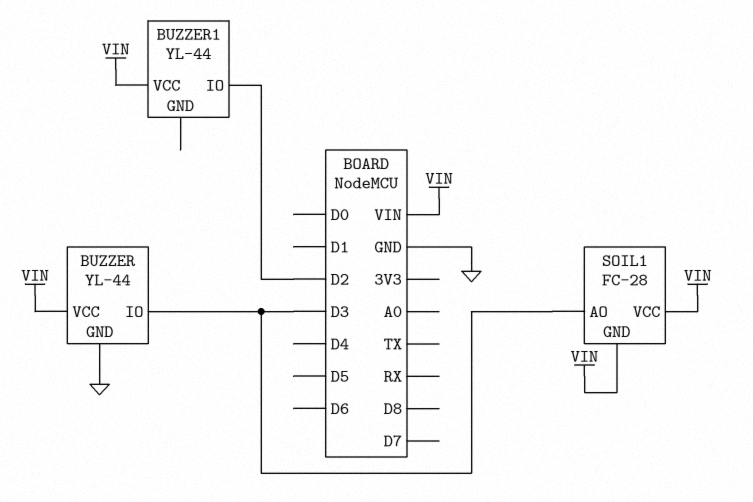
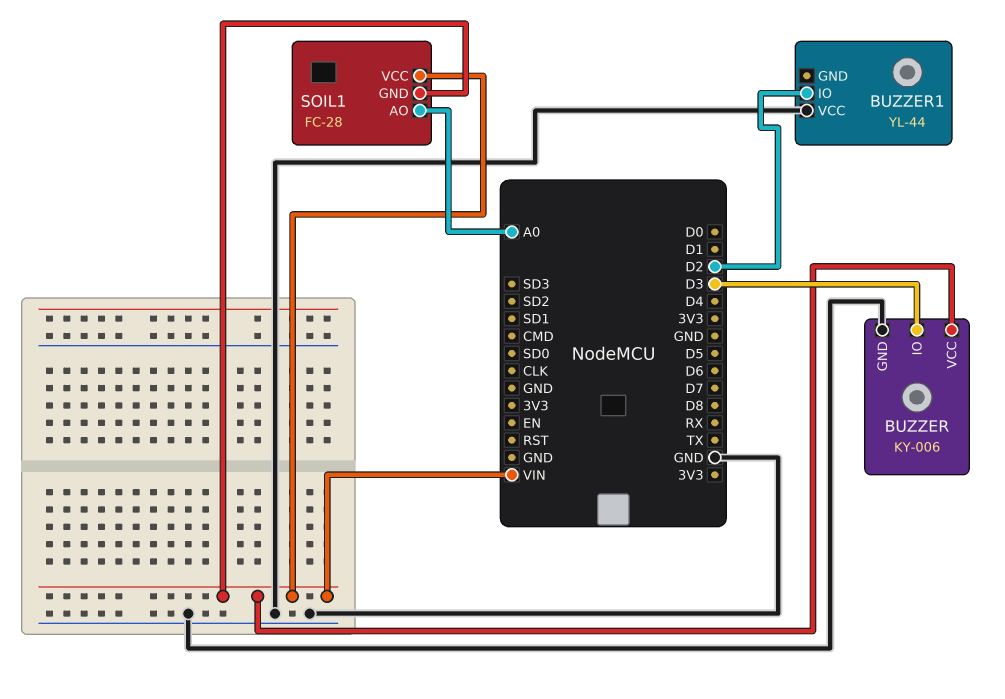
BUZZER: YL-44 -> KY-006
BUZZER1 pin VCC: VIN -> GND
SOIL1 pin AO: D3 -> A0

